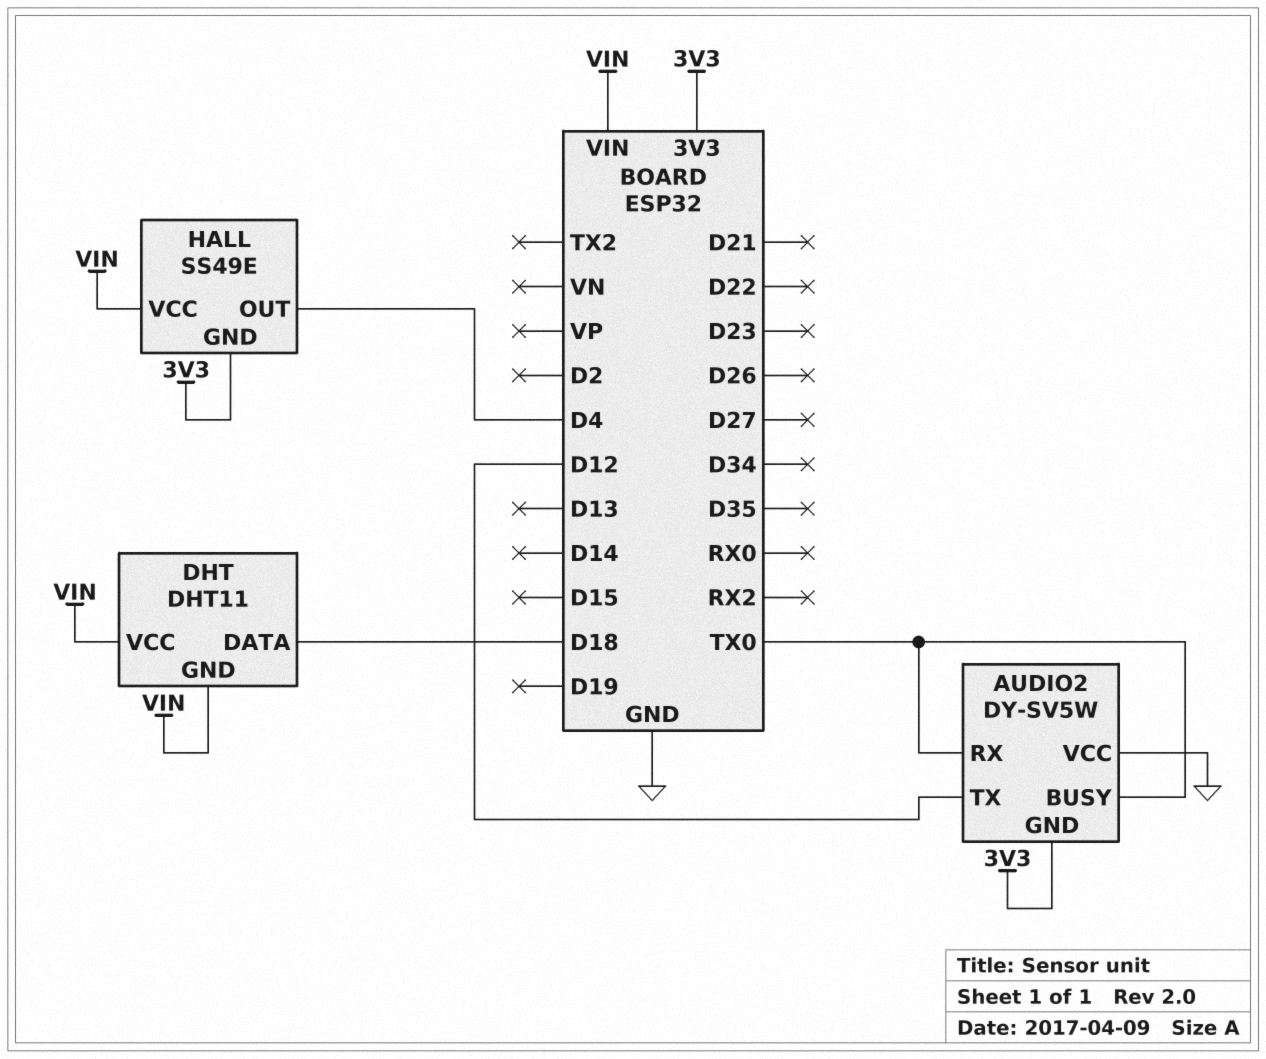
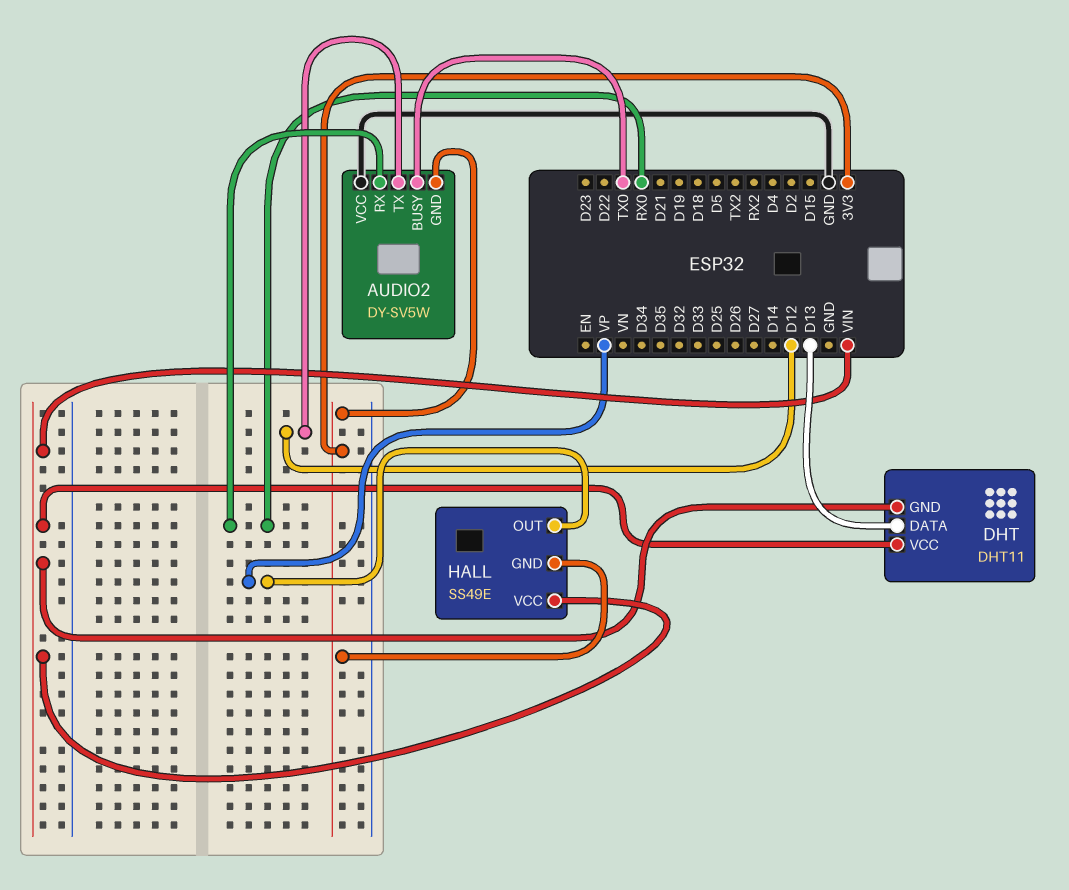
AUDIO2 pin RX: TX0 -> RX0
DHT pin DATA: D18 -> D13
HALL pin OUT: D4 -> VP

